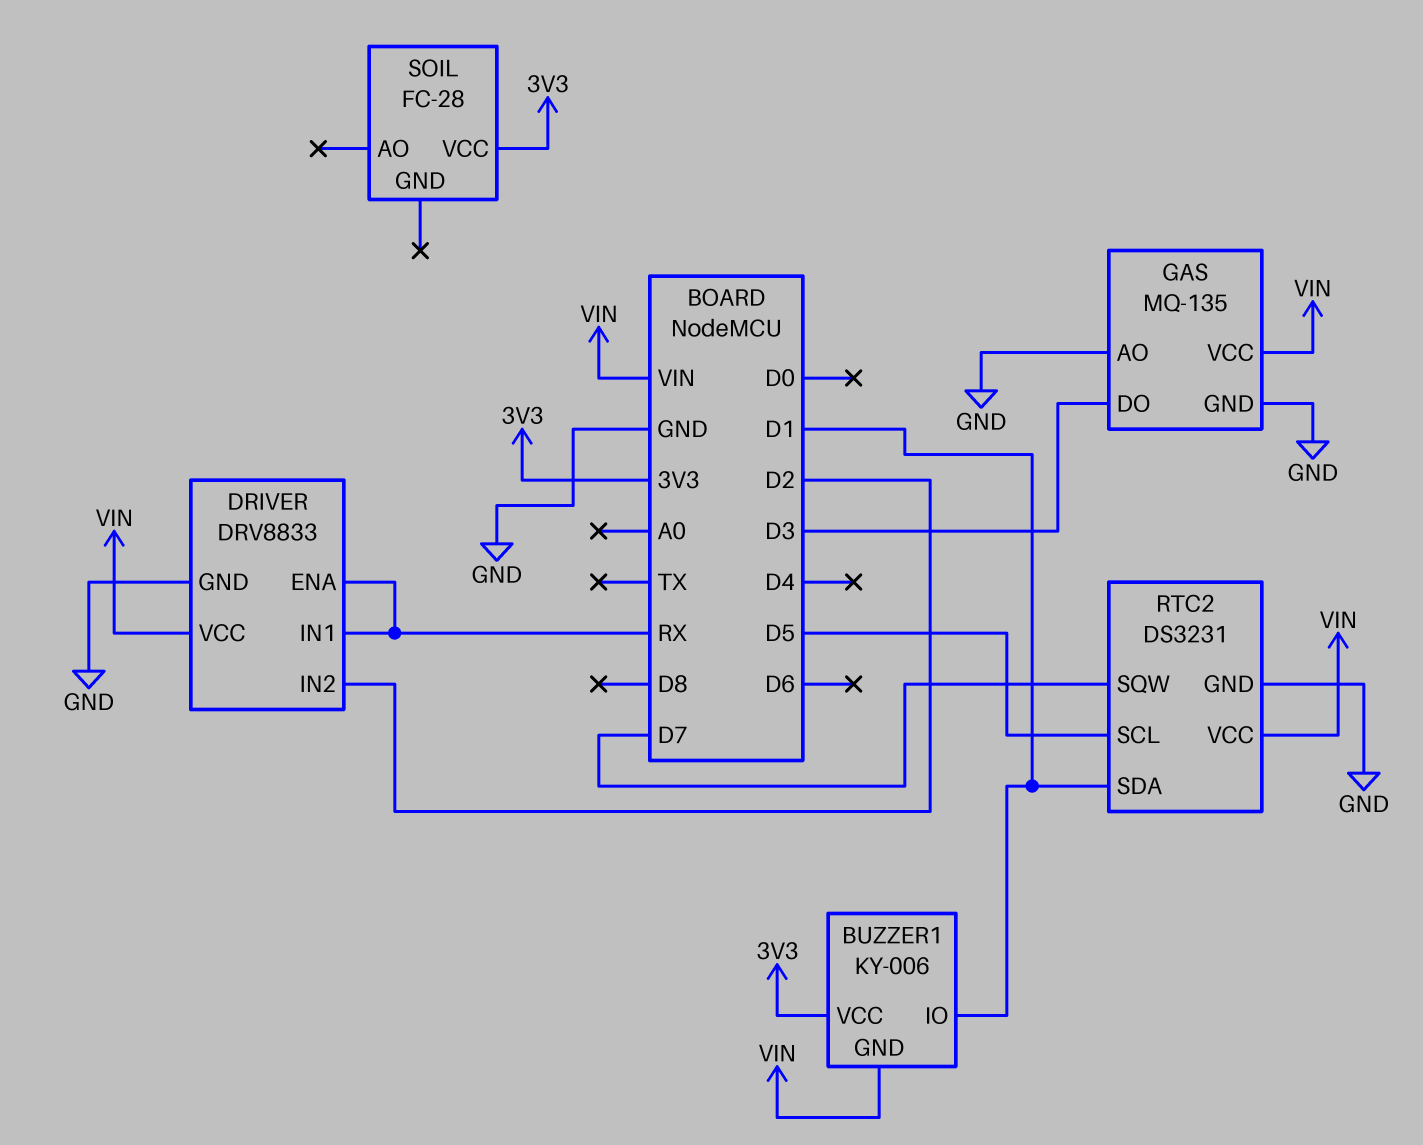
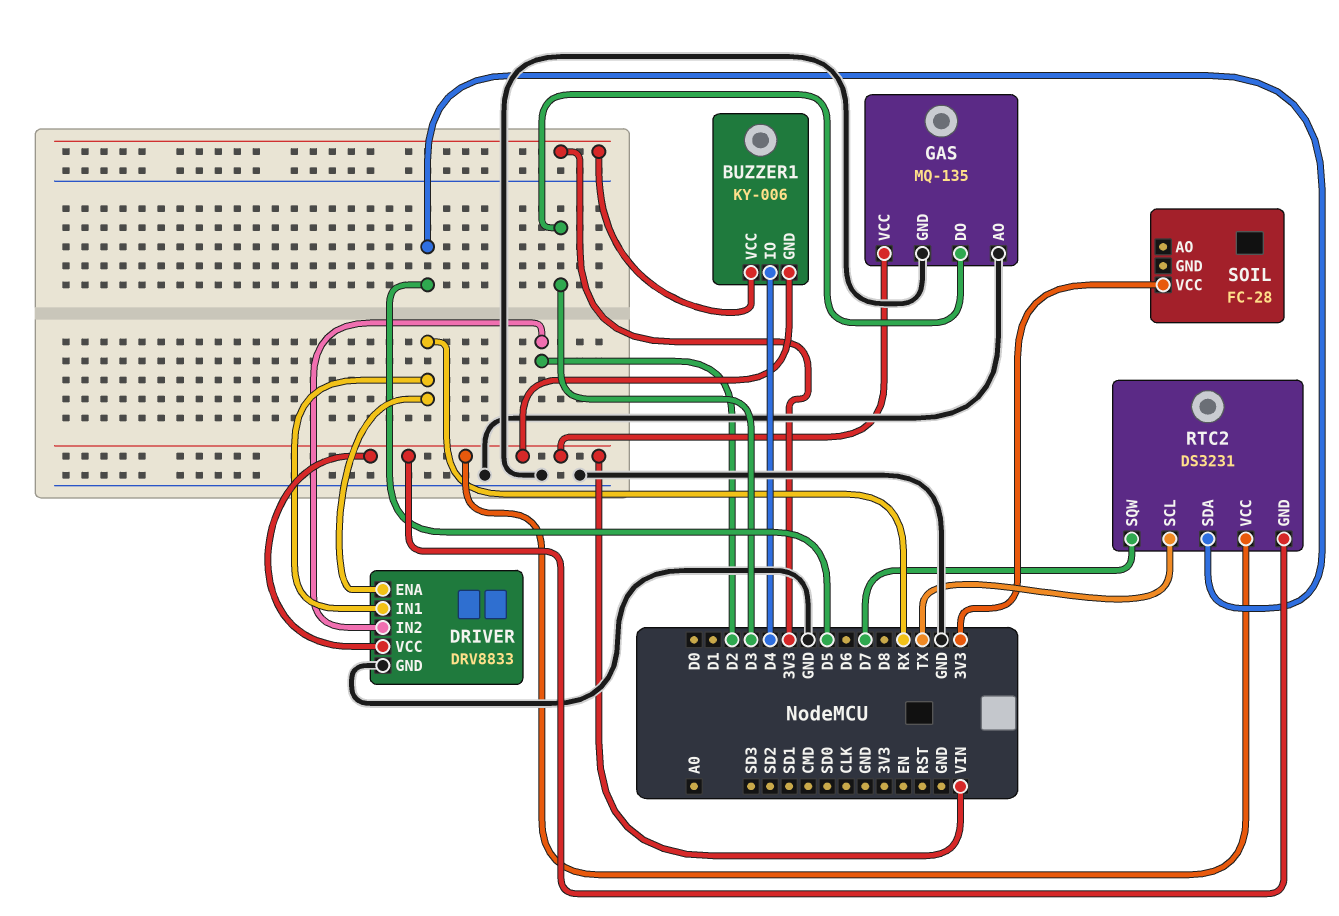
BUZZER1 pin IO: D1 -> D4
RTC2 pin GND: GND -> VIN
RTC2 pin SCL: D5 -> TX
RTC2 pin SDA: D1 -> D5

